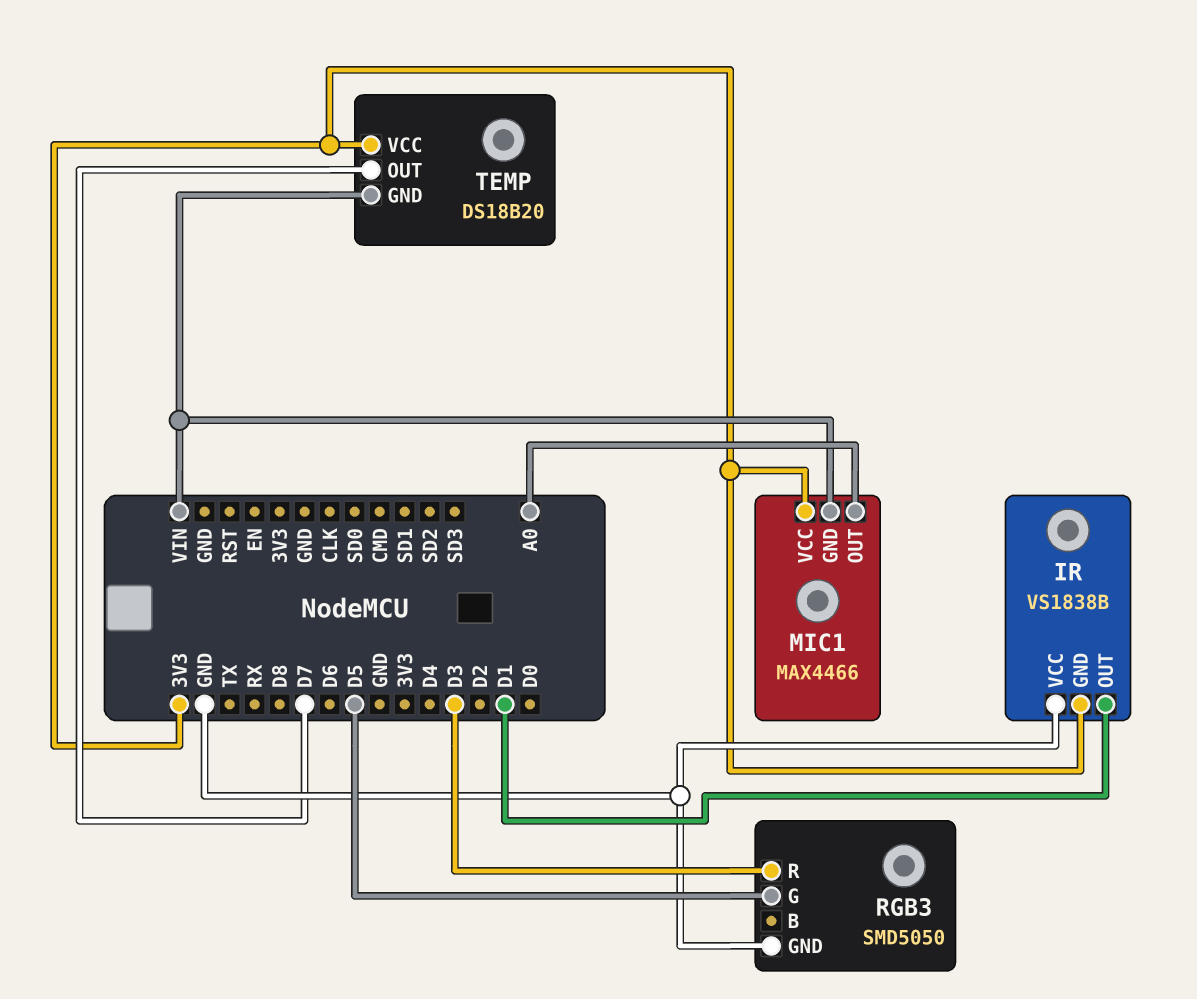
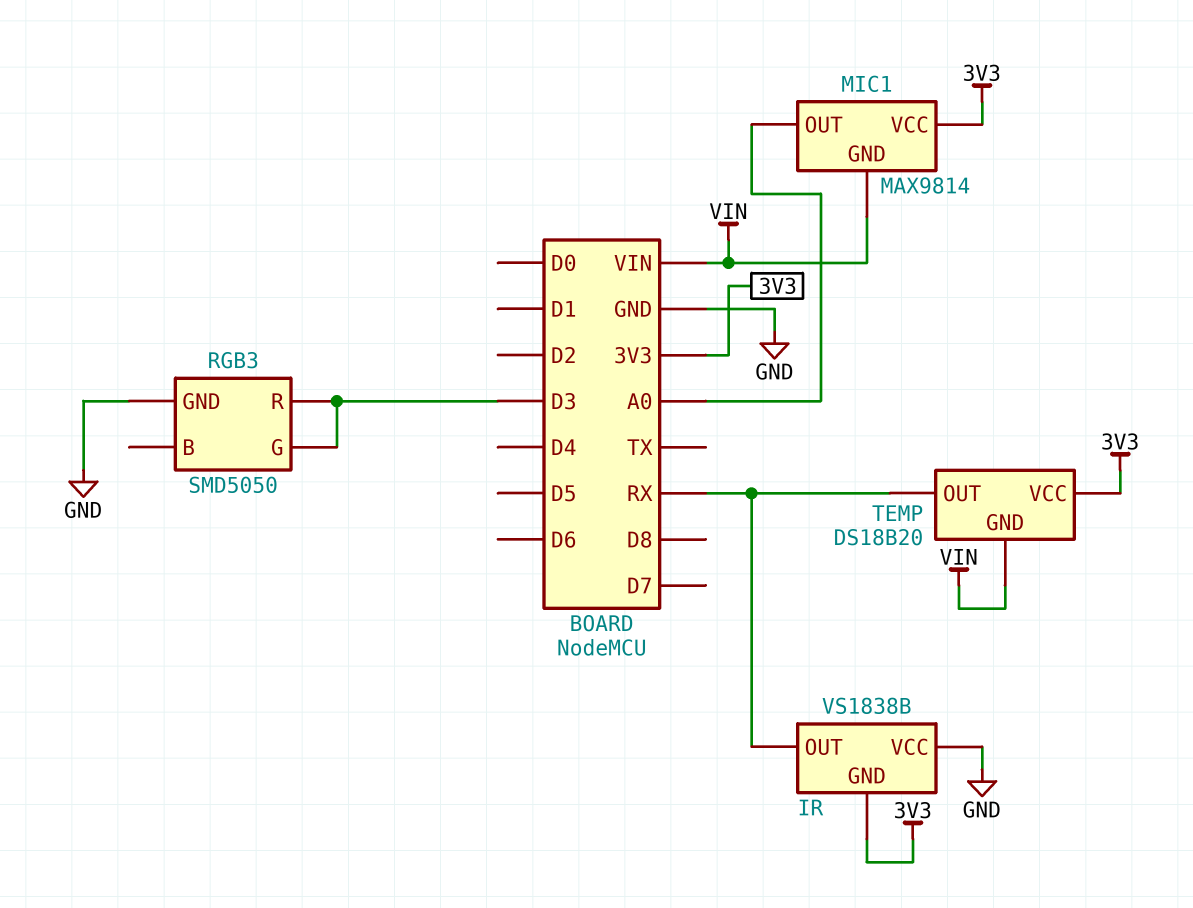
IR pin OUT: D1 -> RX
MIC1: MAX4466 -> MAX9814
RGB3 pin G: D5 -> D3
TEMP pin OUT: D7 -> RX

